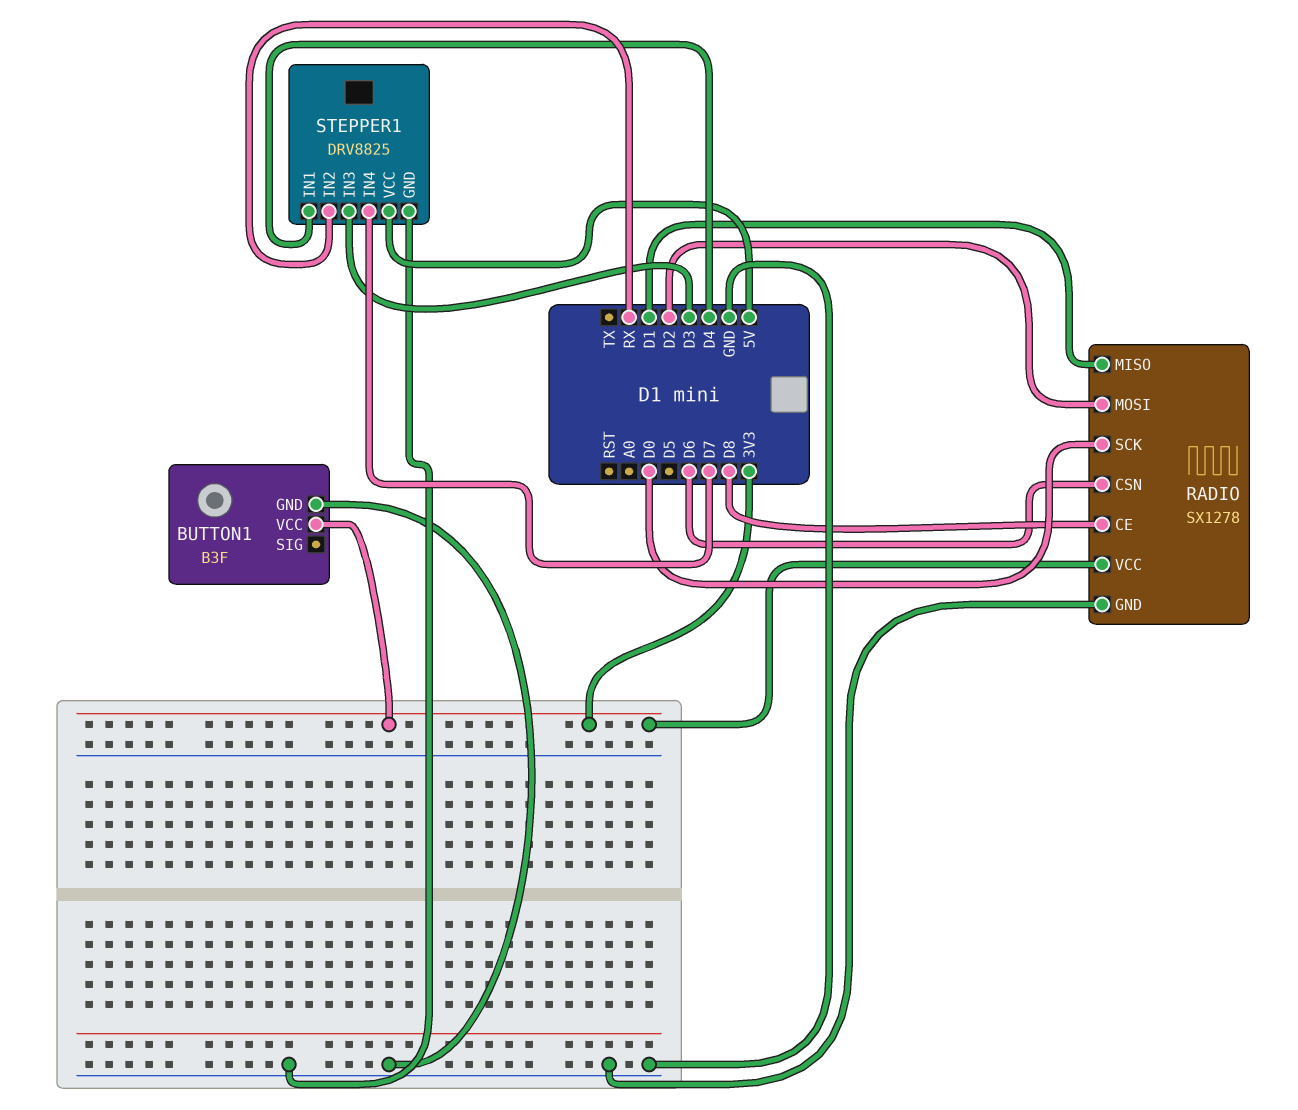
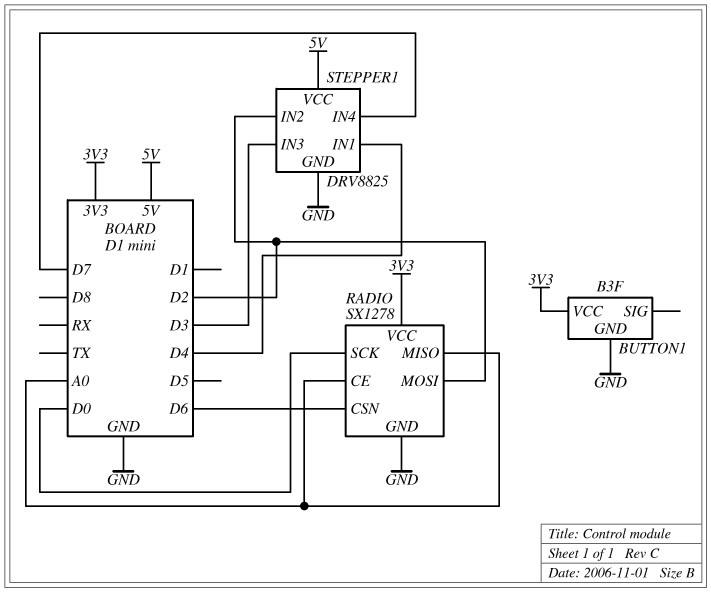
RADIO pin CE: D8 -> A0
RADIO pin MISO: D1 -> A0
STEPPER1 pin IN2: RX -> D2

